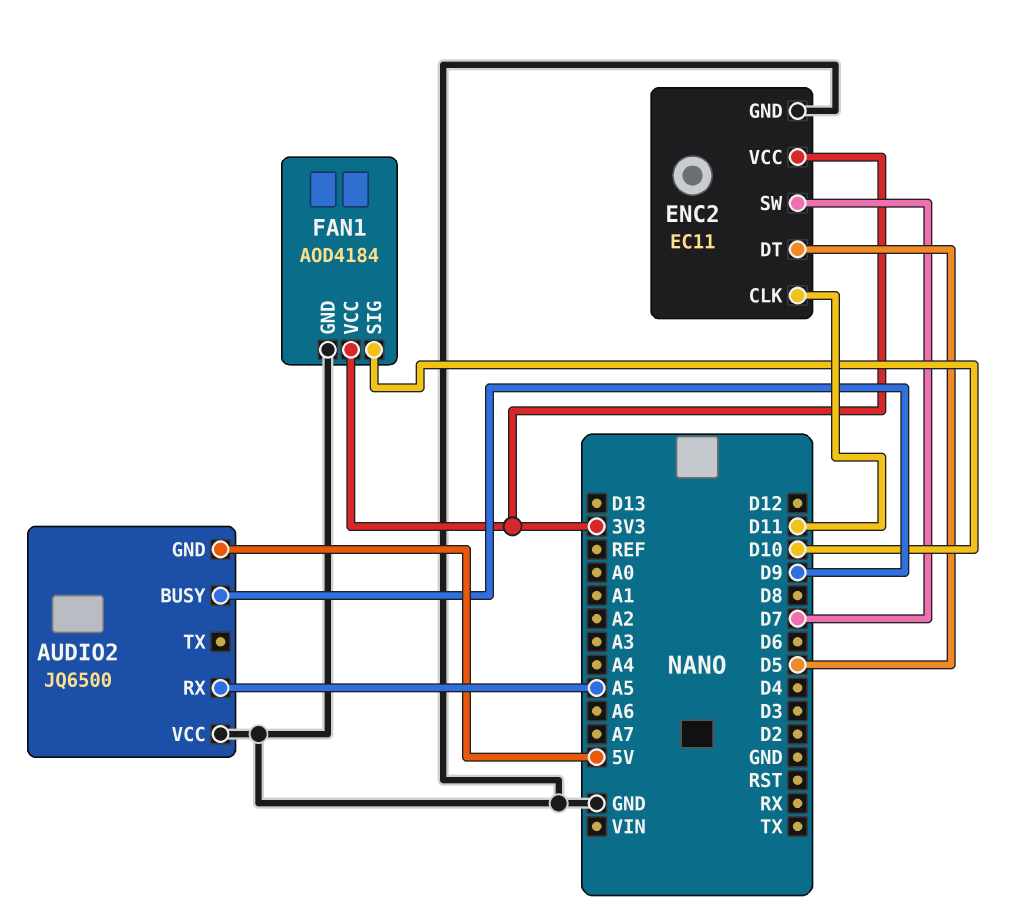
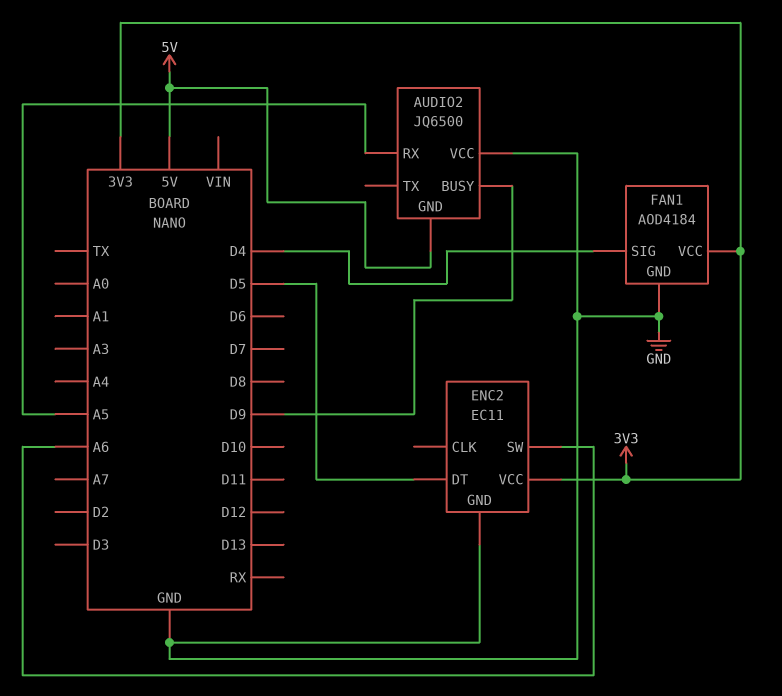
ENC2 pin CLK: D11 -> none
ENC2 pin SW: D7 -> A6
FAN1 pin SIG: D10 -> D4

